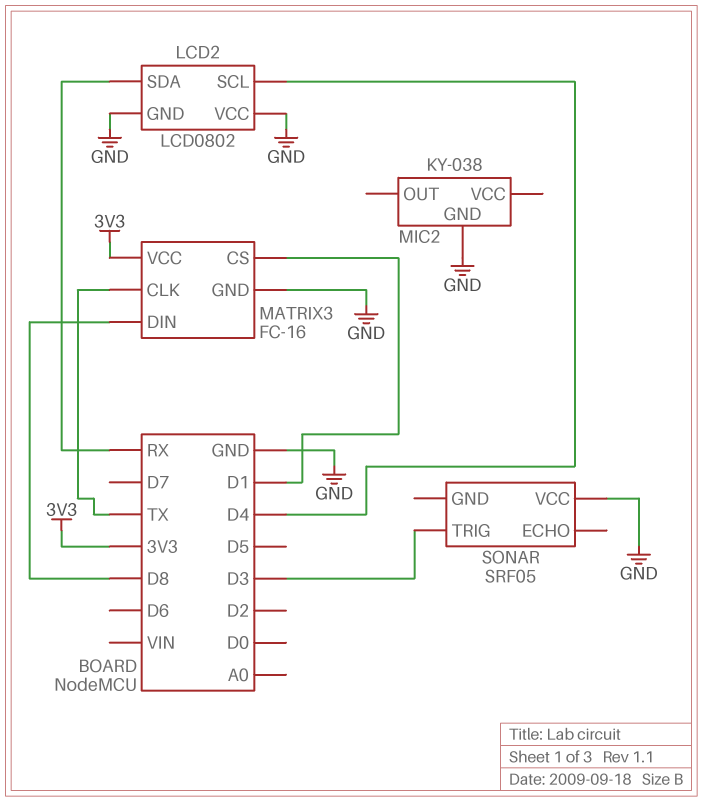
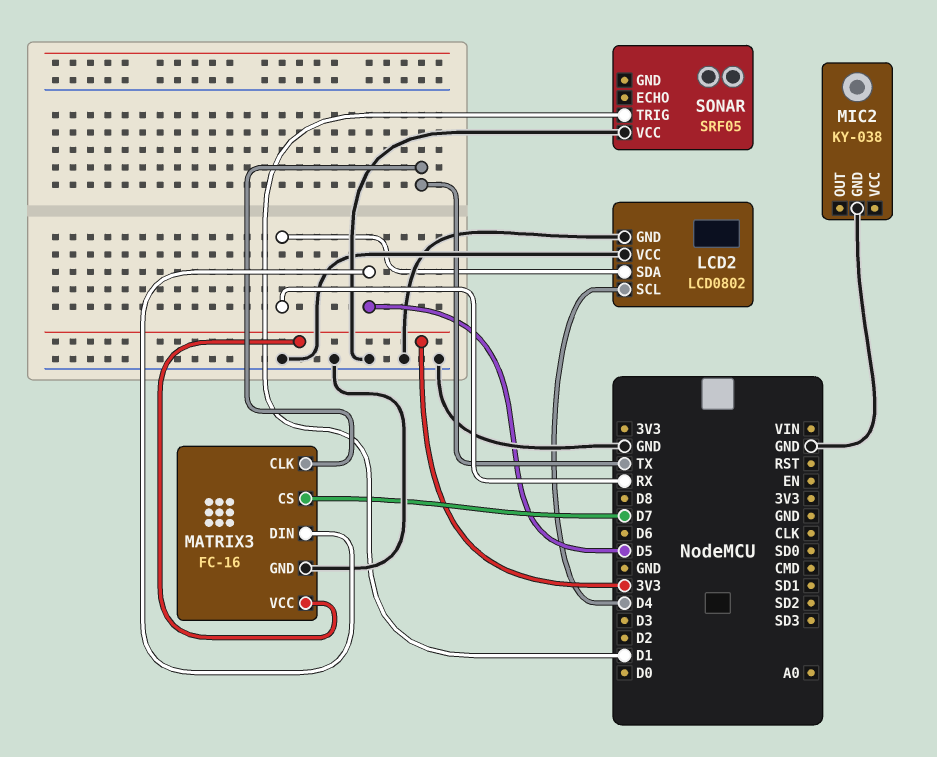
MATRIX3 pin CS: D1 -> D7
MATRIX3 pin DIN: D8 -> D5
SONAR pin TRIG: D3 -> D1

